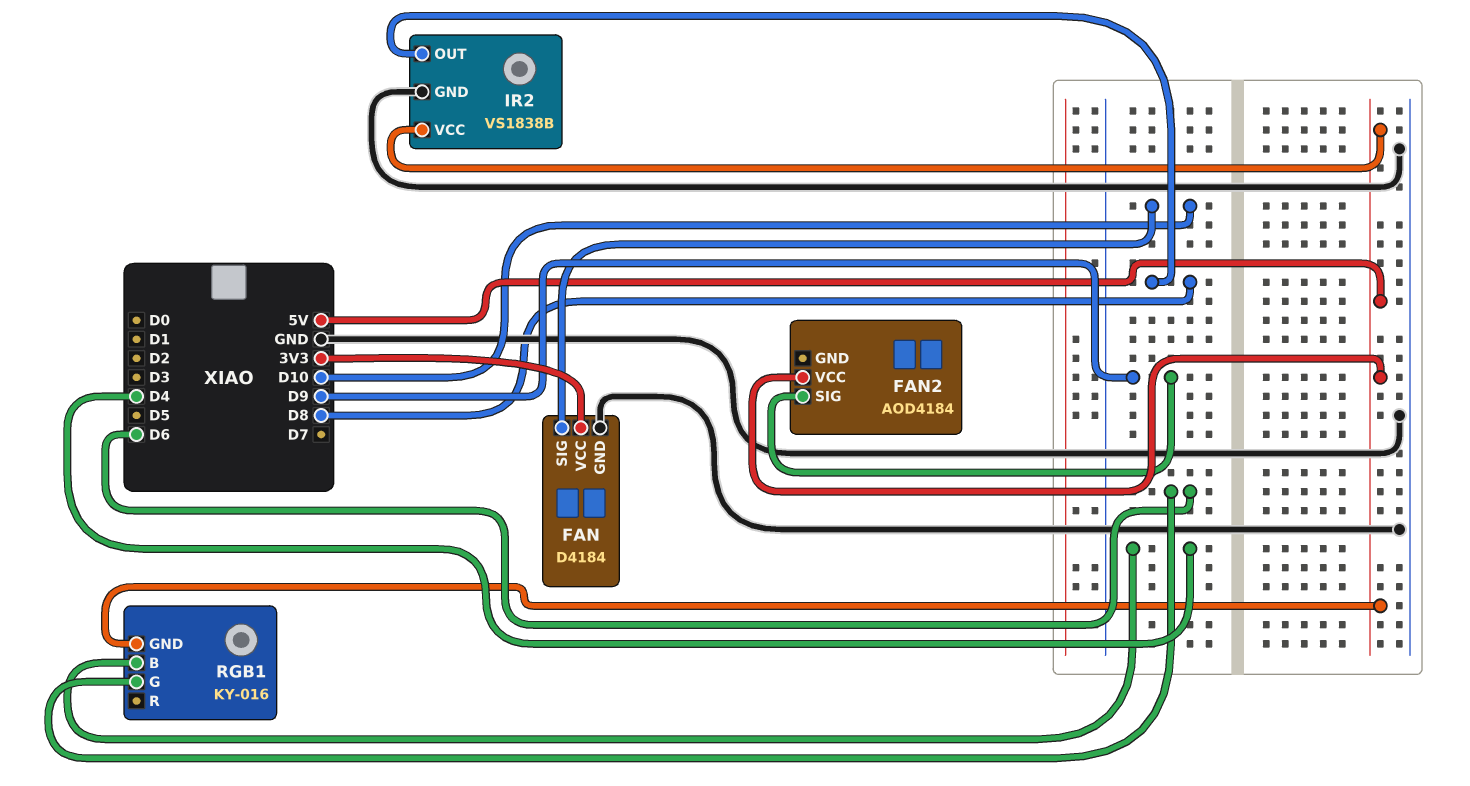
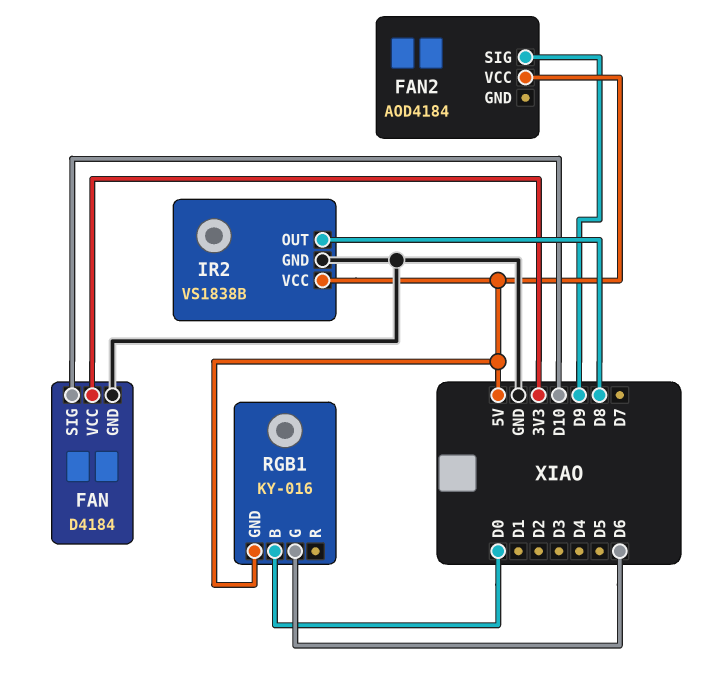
RGB1 pin B: D4 -> D0

